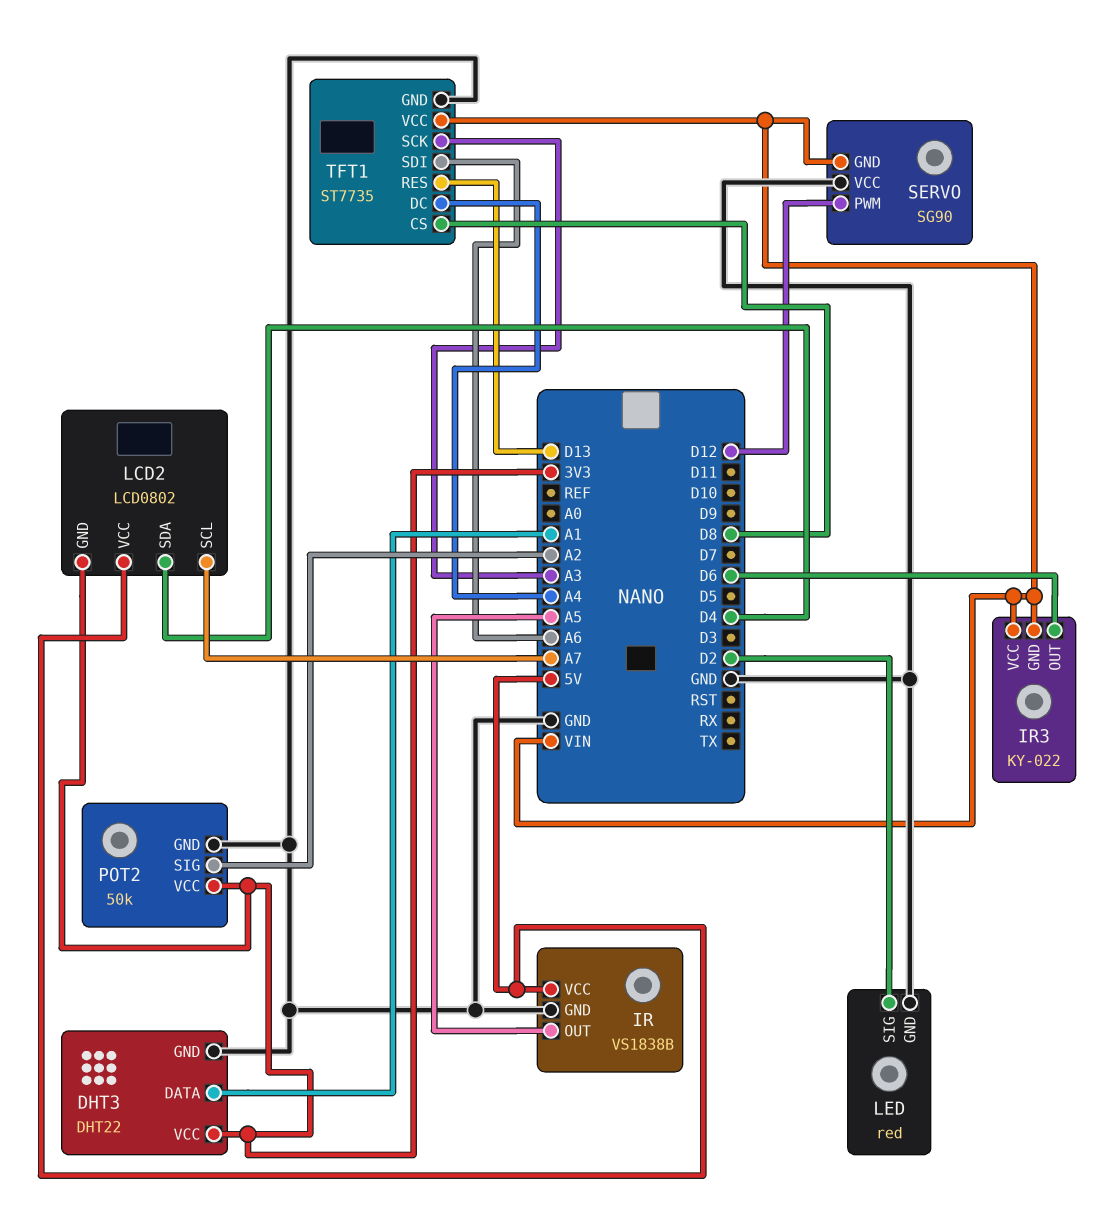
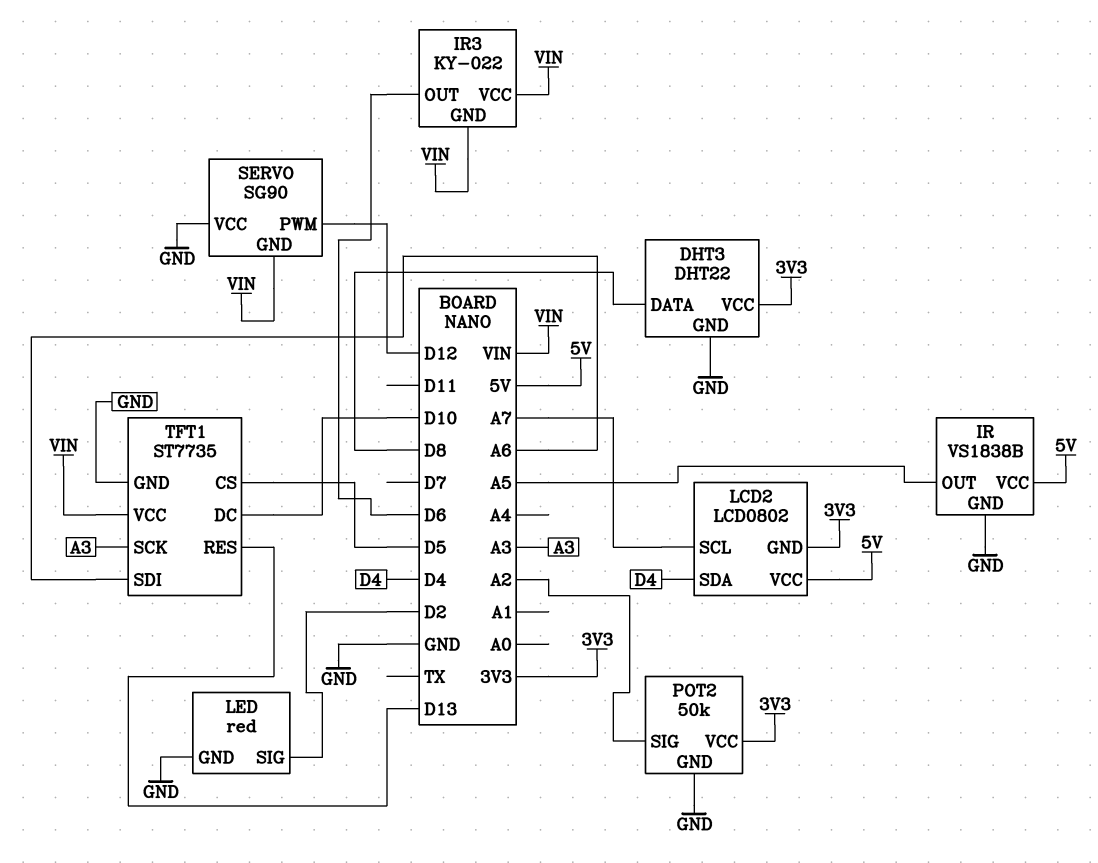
DHT3 pin DATA: A1 -> D8
TFT1 pin CS: D8 -> D5
TFT1 pin DC: A4 -> D10

